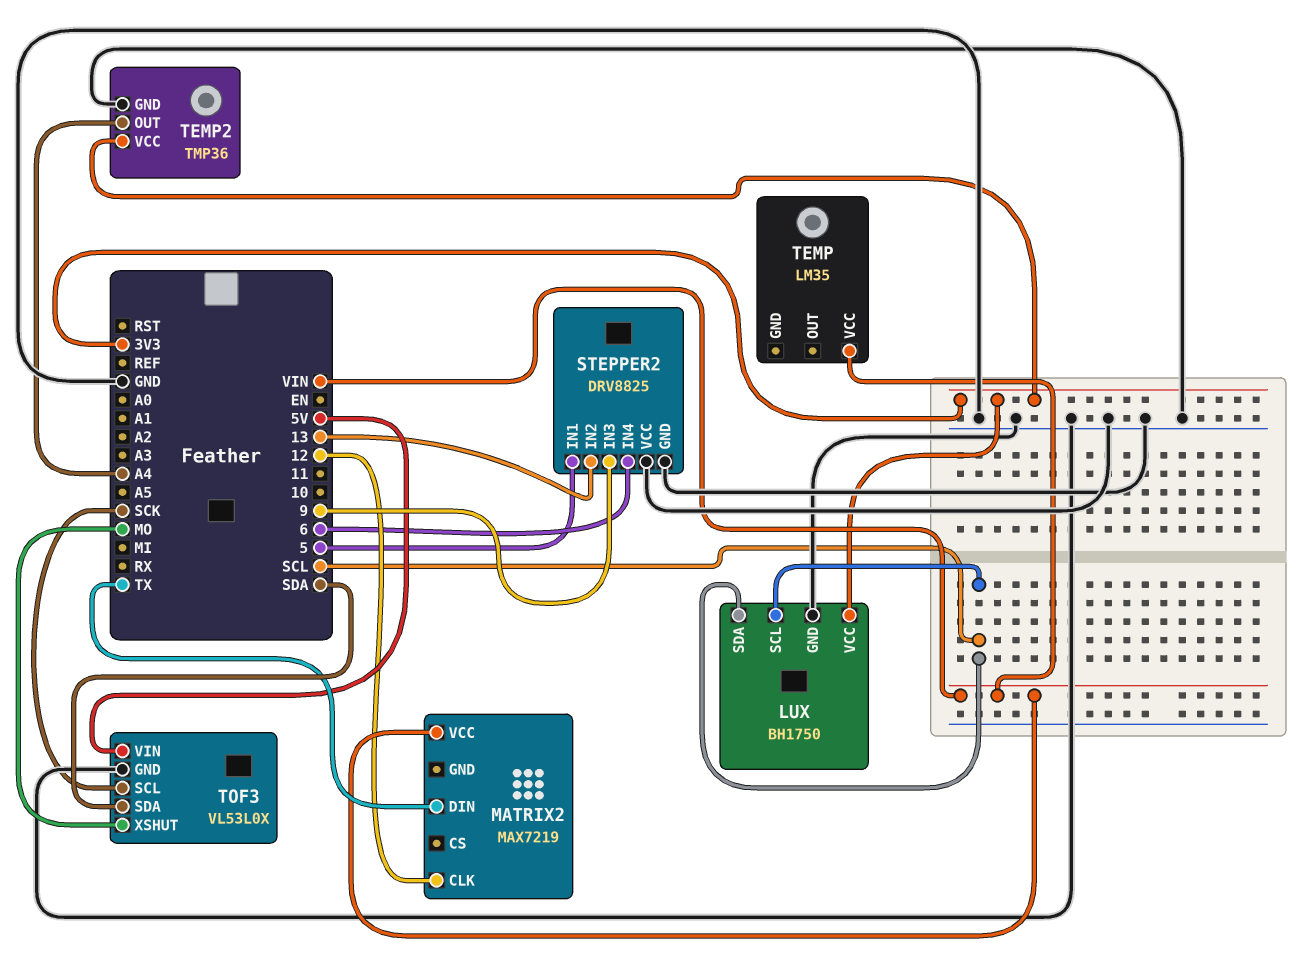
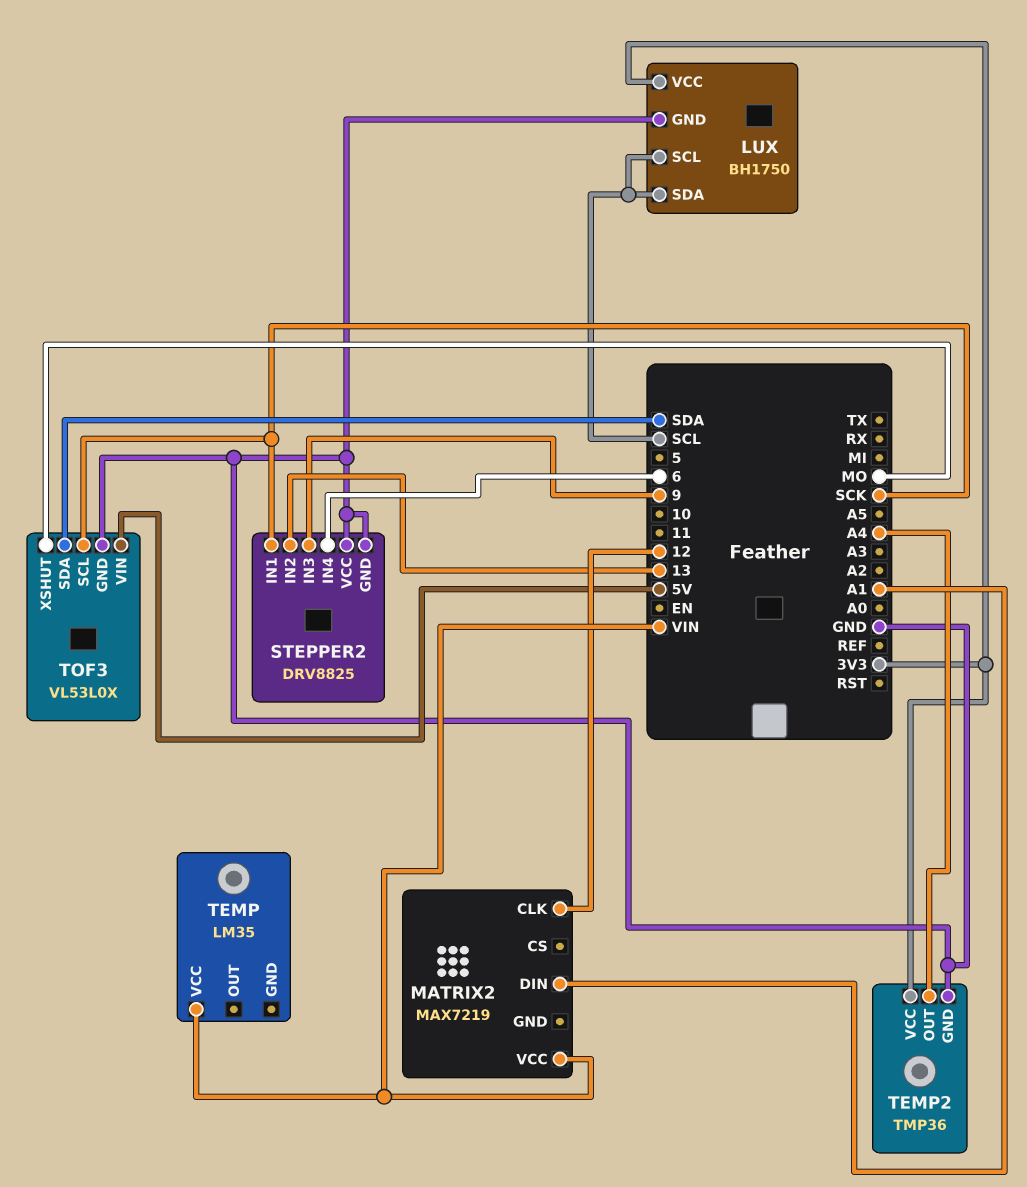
MATRIX2 pin DIN: TX -> A1
STEPPER2 pin IN1: 5 -> SCK

